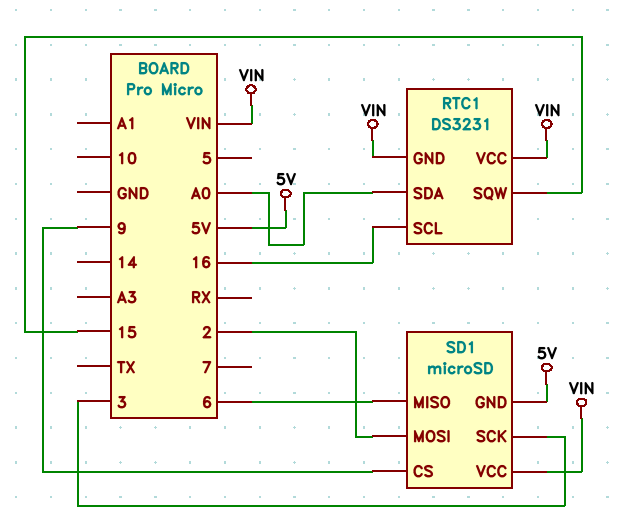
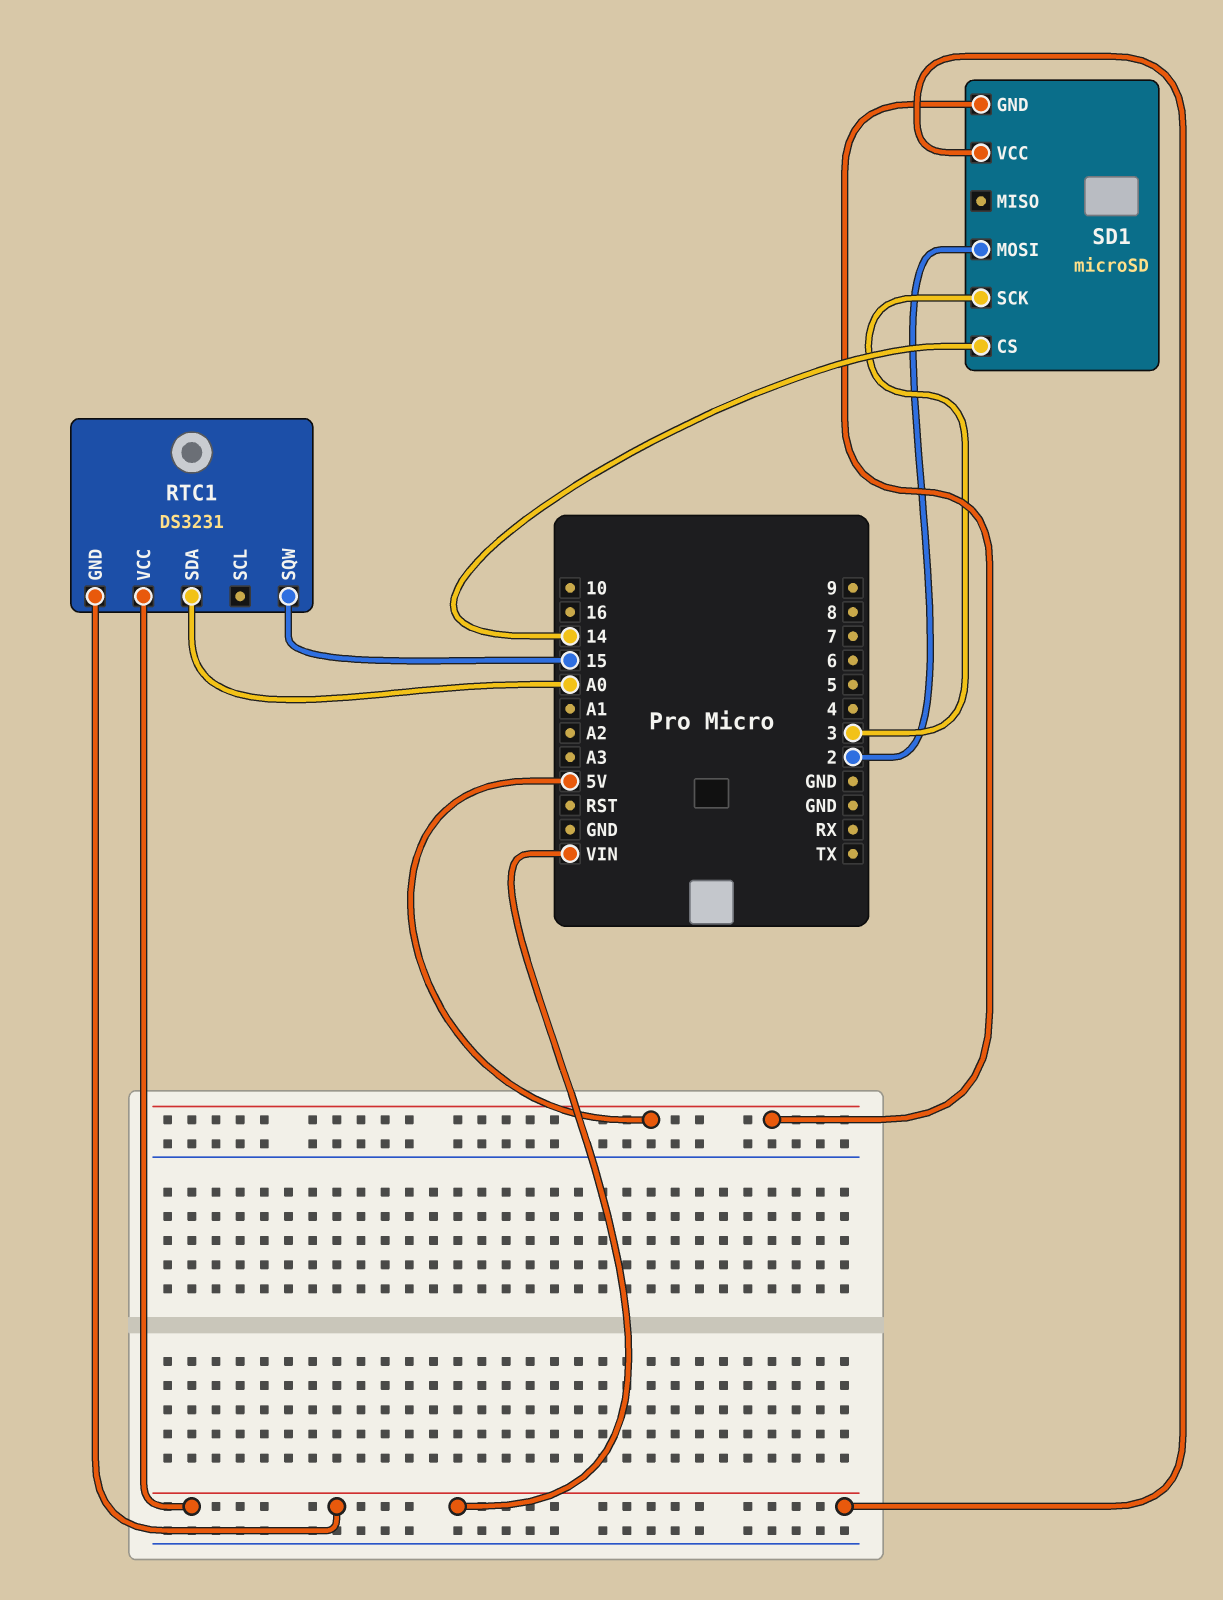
RTC1 pin SCL: 16 -> none
SD1 pin CS: 9 -> 14
SD1 pin MISO: 6 -> none

